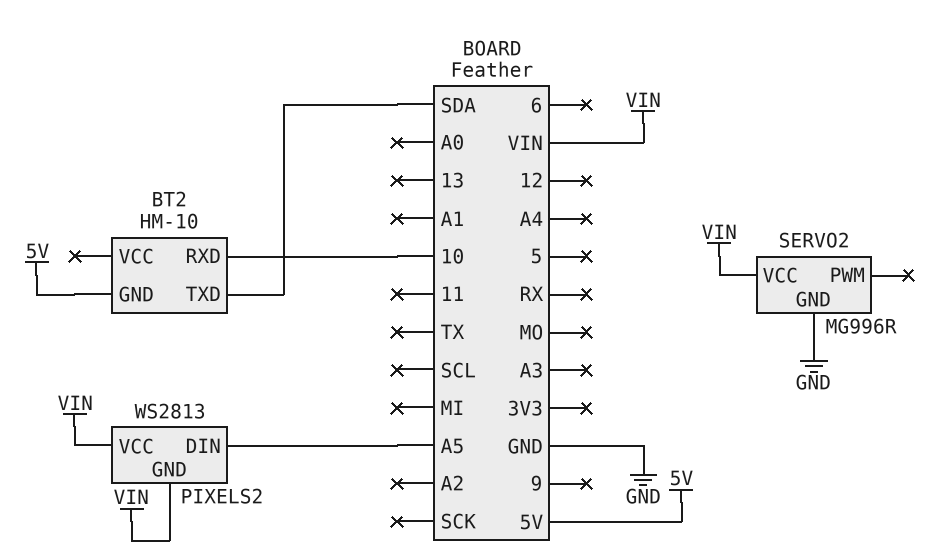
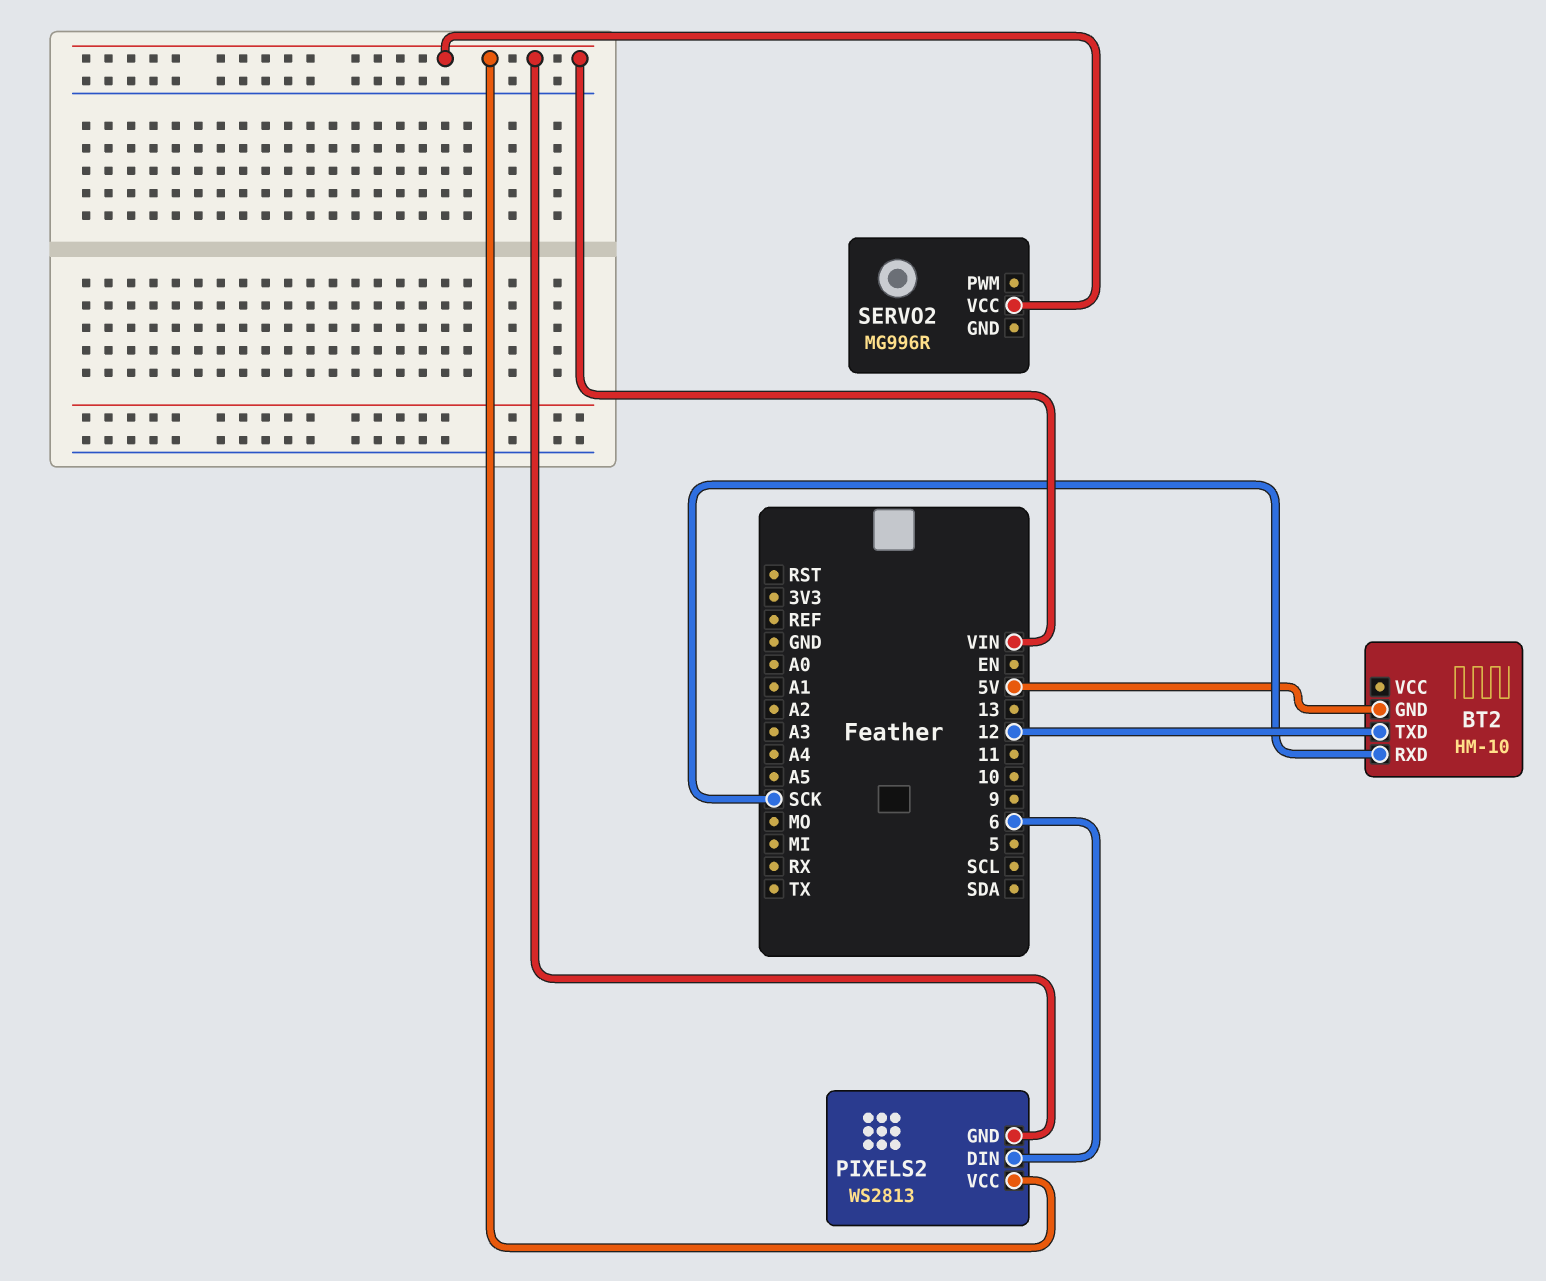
BT2 pin RXD: 10 -> SCK
BT2 pin TXD: SDA -> 12
PIXELS2 pin DIN: A5 -> 6
SERVO2 pin GND: GND -> none

